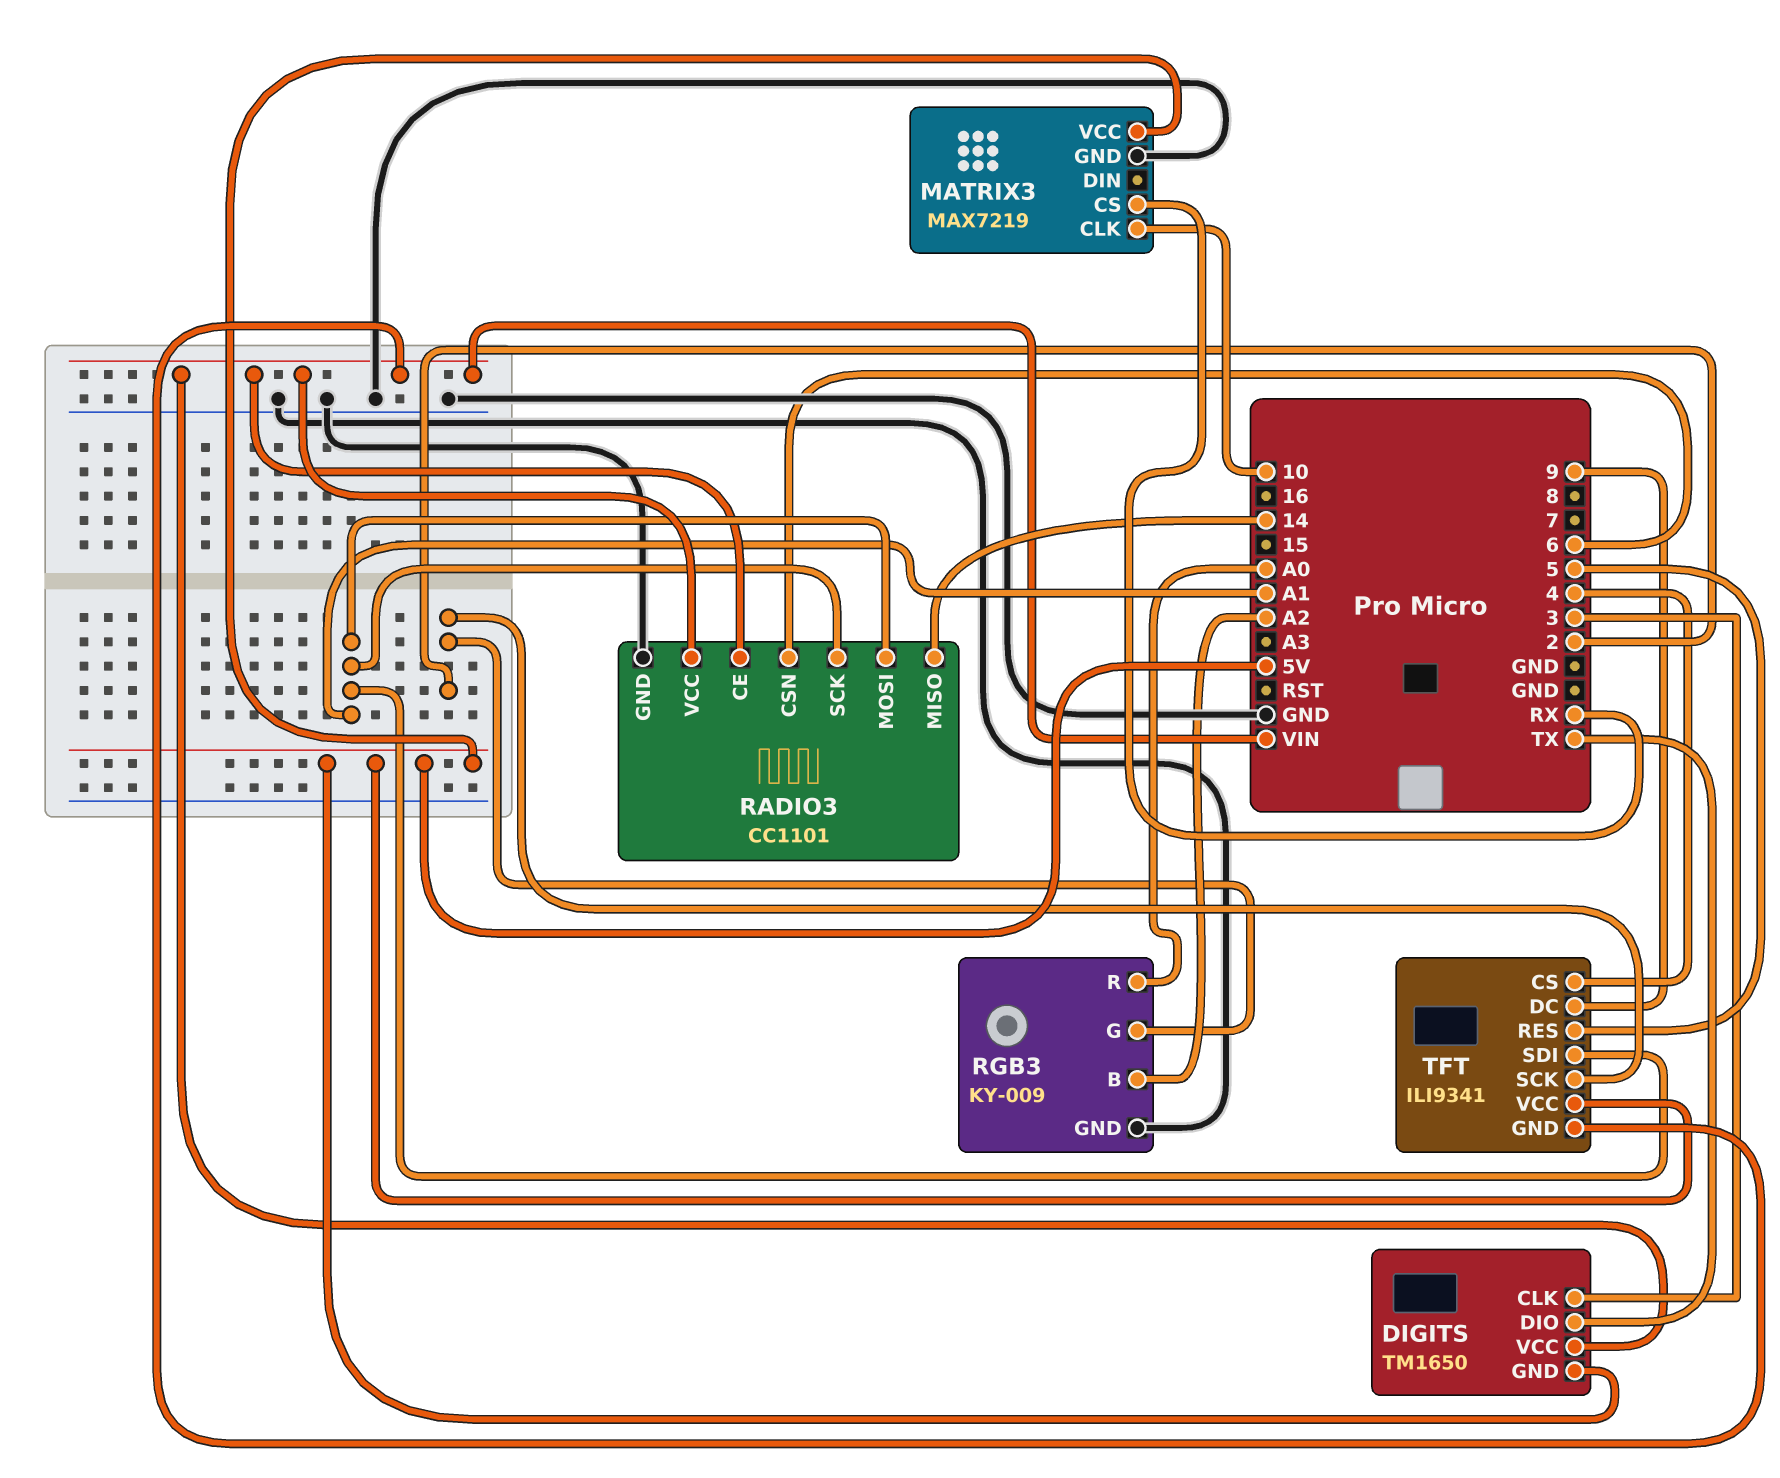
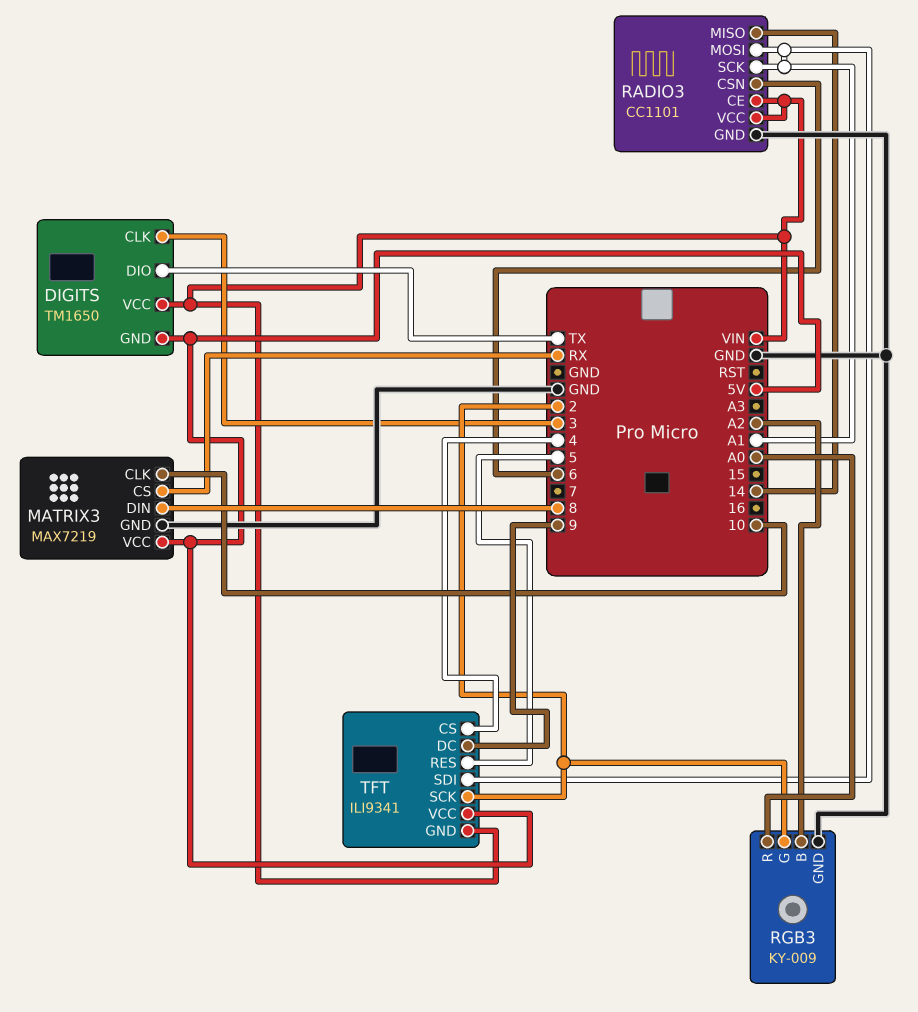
MATRIX3 pin DIN: none -> 8

